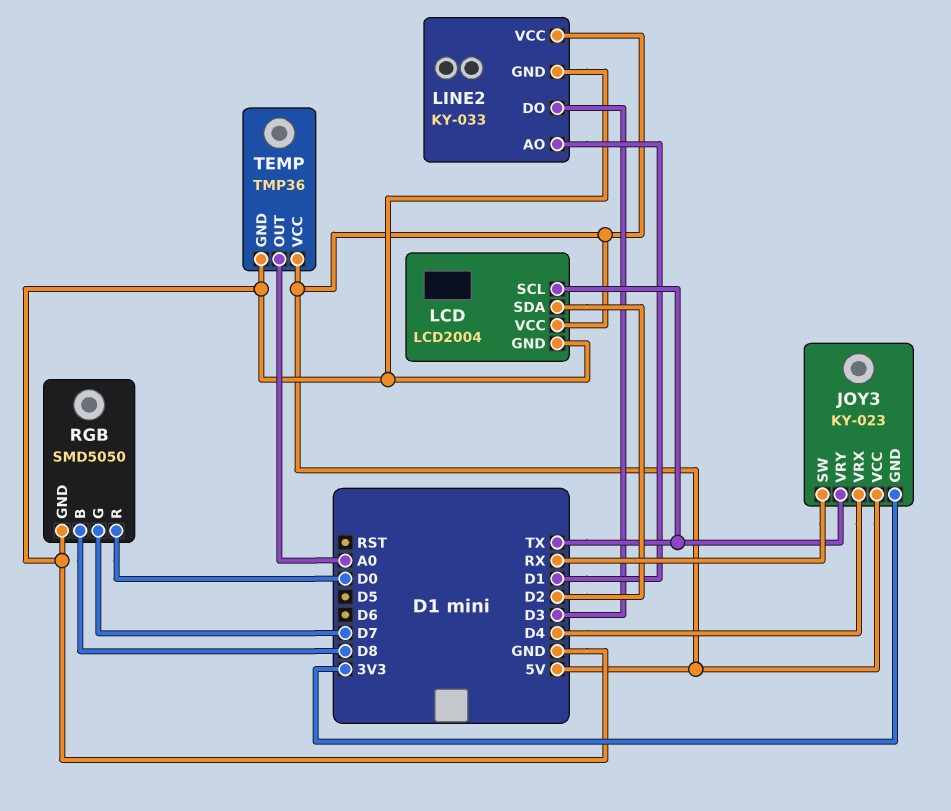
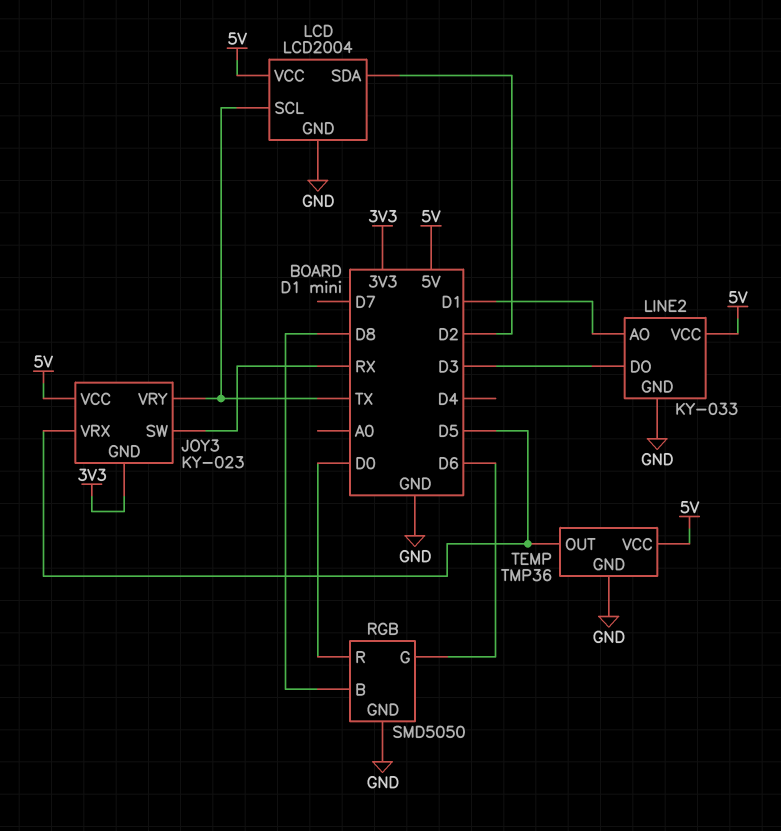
JOY3 pin VRX: D4 -> D5
RGB pin G: D7 -> D6
TEMP pin OUT: A0 -> D5

